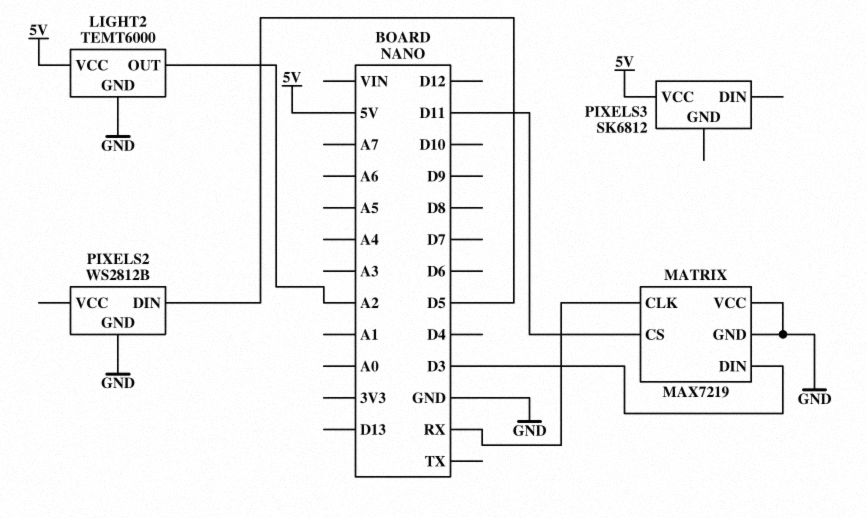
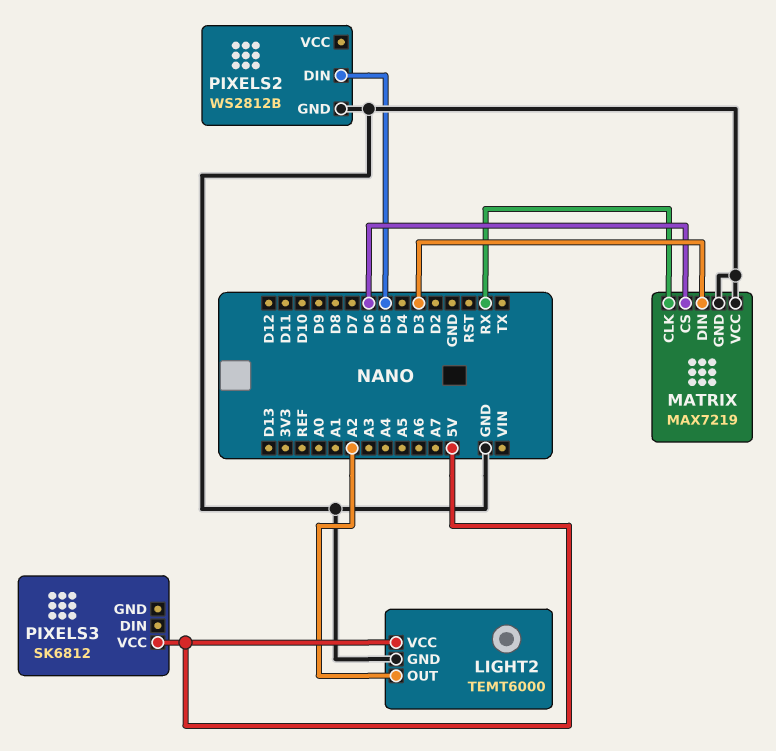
MATRIX pin CS: D11 -> D6

